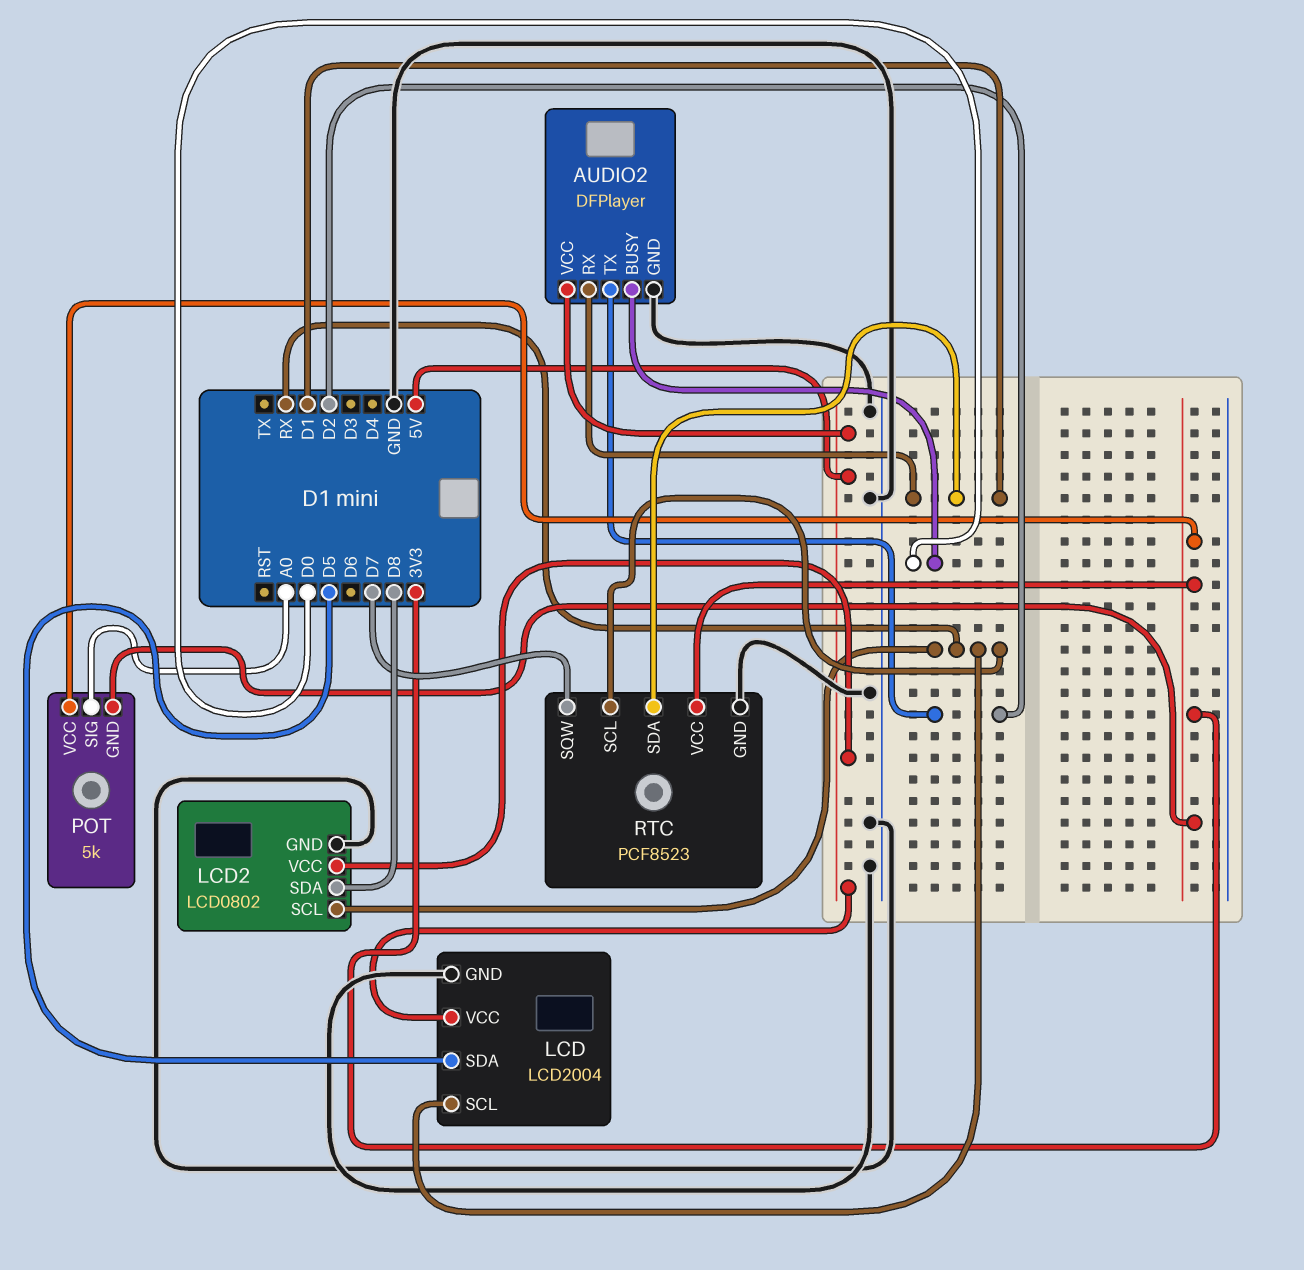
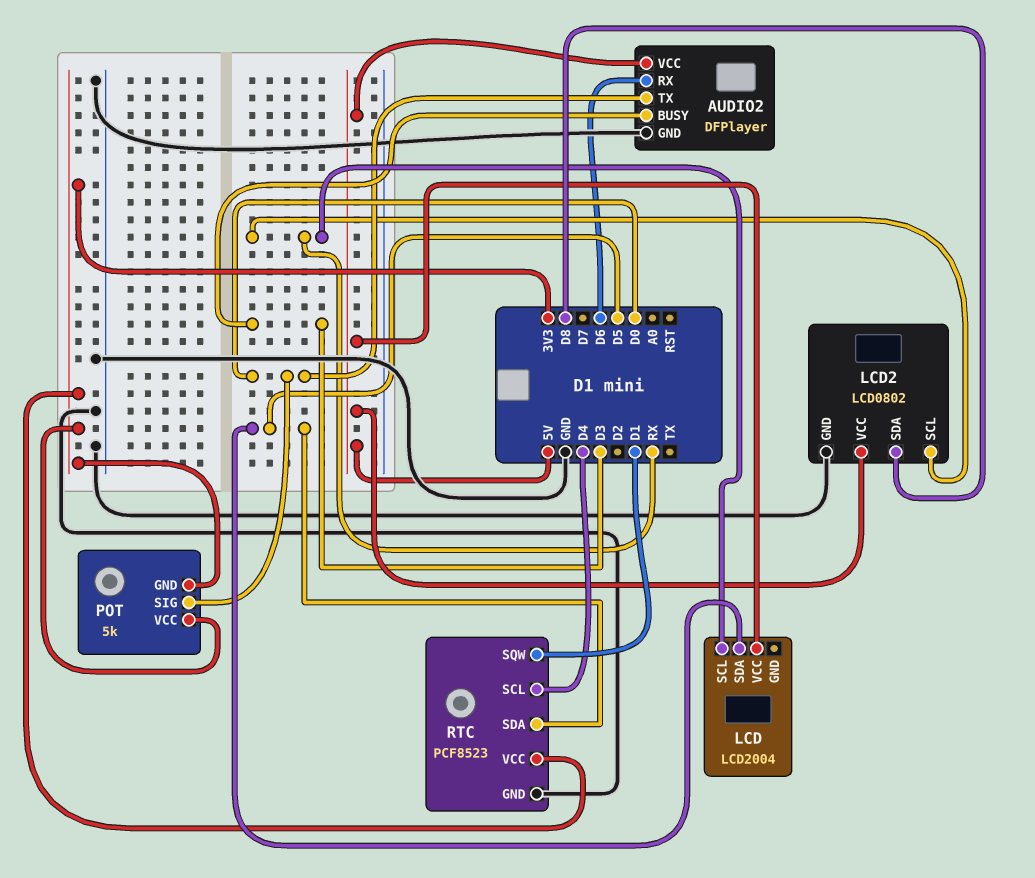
AUDIO2 pin BUSY: D0 -> D3
AUDIO2 pin RX: D1 -> D6
AUDIO2 pin TX: D2 -> D0
LCD pin GND: GND -> none
POT pin SIG: A0 -> D0
RTC pin SCL: RX -> D4
RTC pin SDA: D1 -> D5
RTC pin SQW: D7 -> D1

